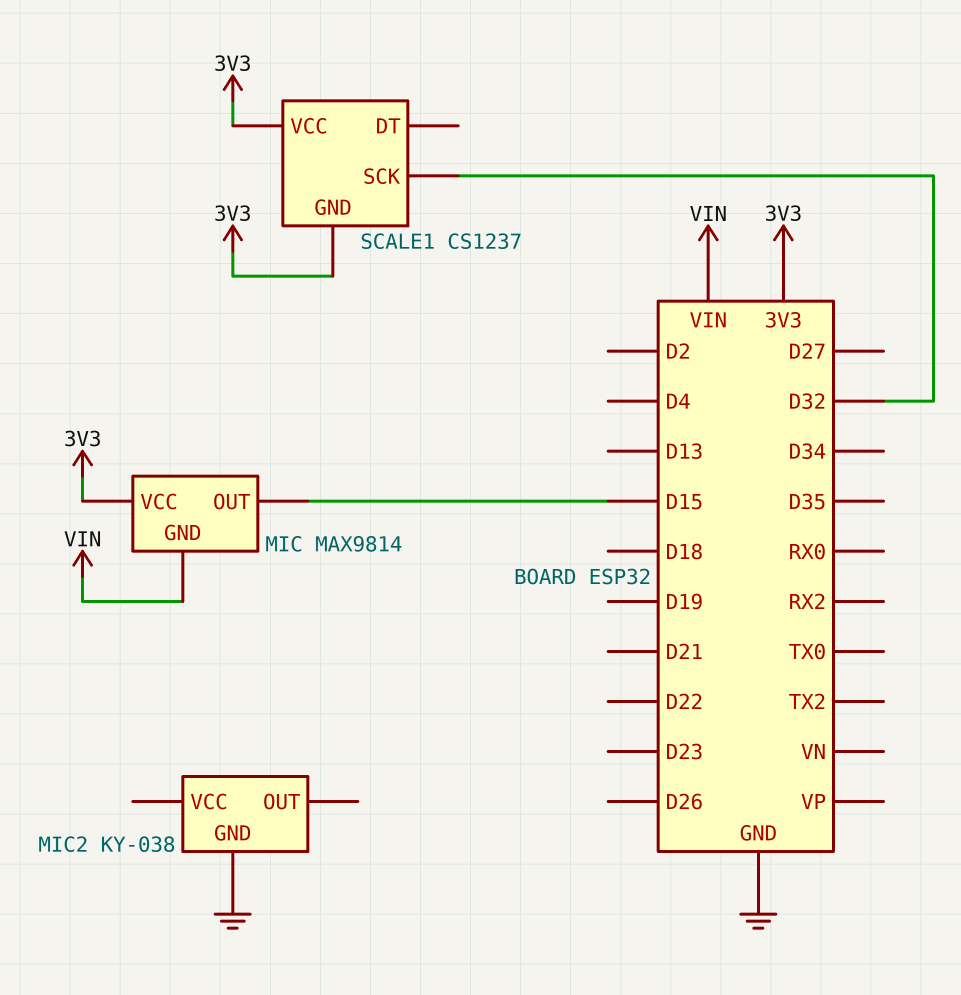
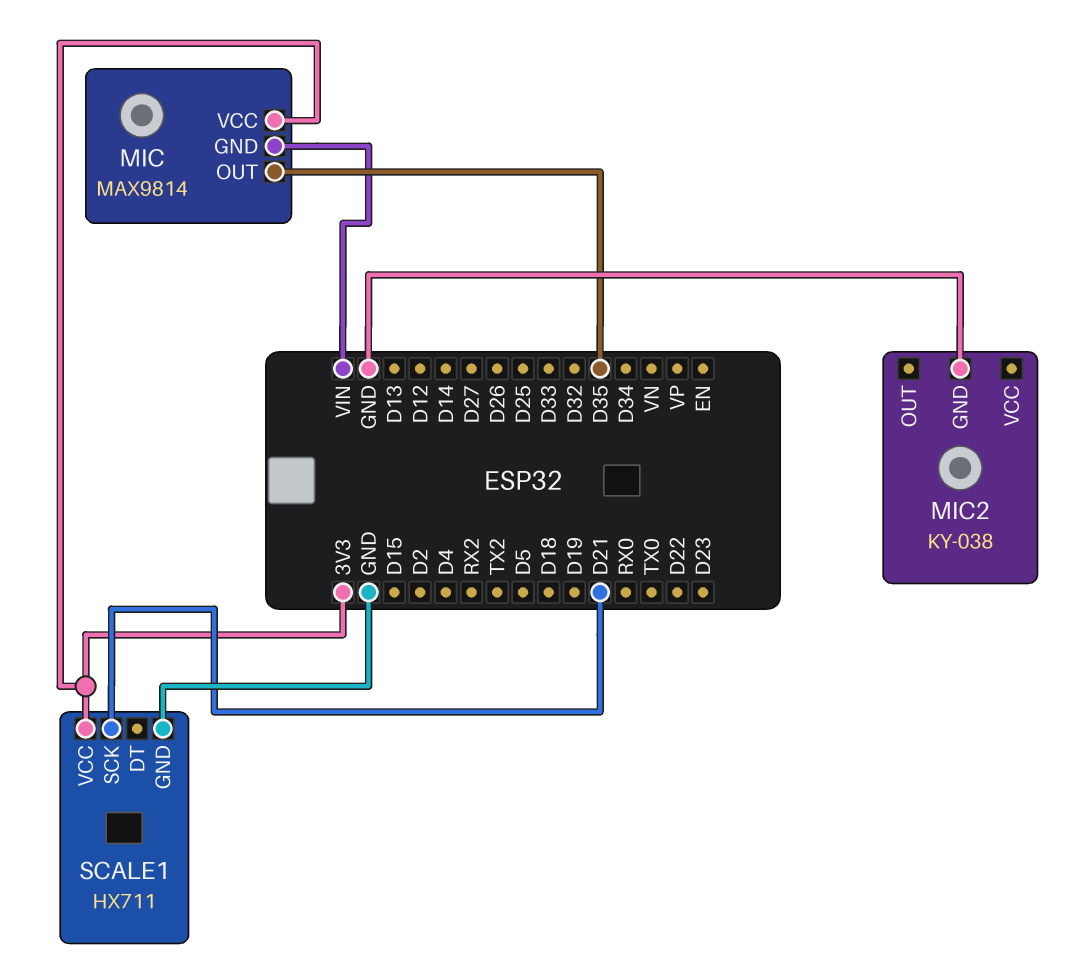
MIC pin OUT: D15 -> D35
SCALE1: CS1237 -> HX711
SCALE1 pin GND: 3V3 -> GND
SCALE1 pin SCK: D32 -> D21

